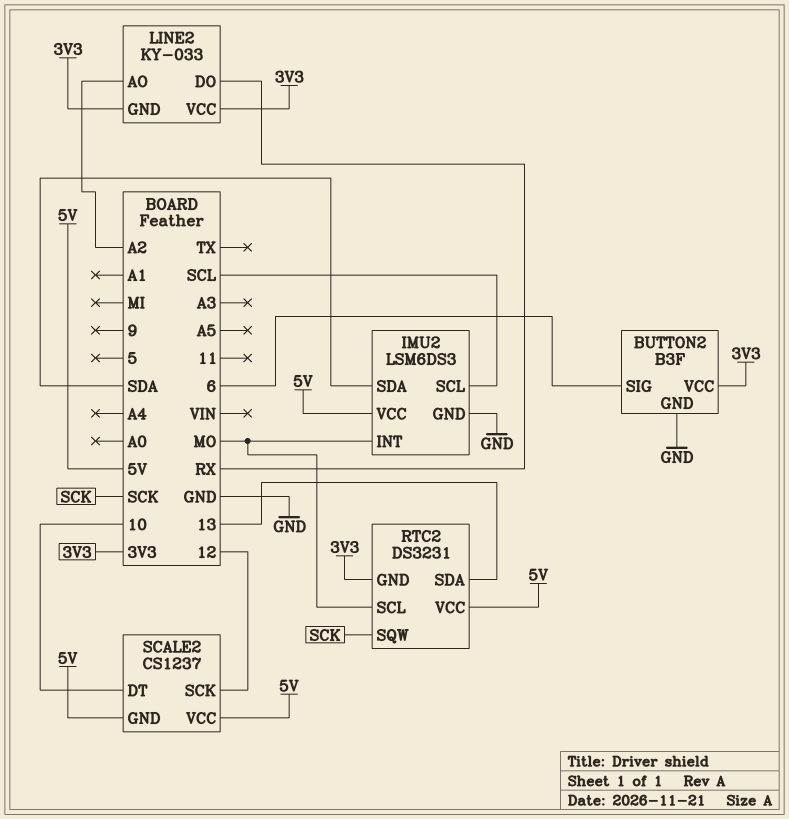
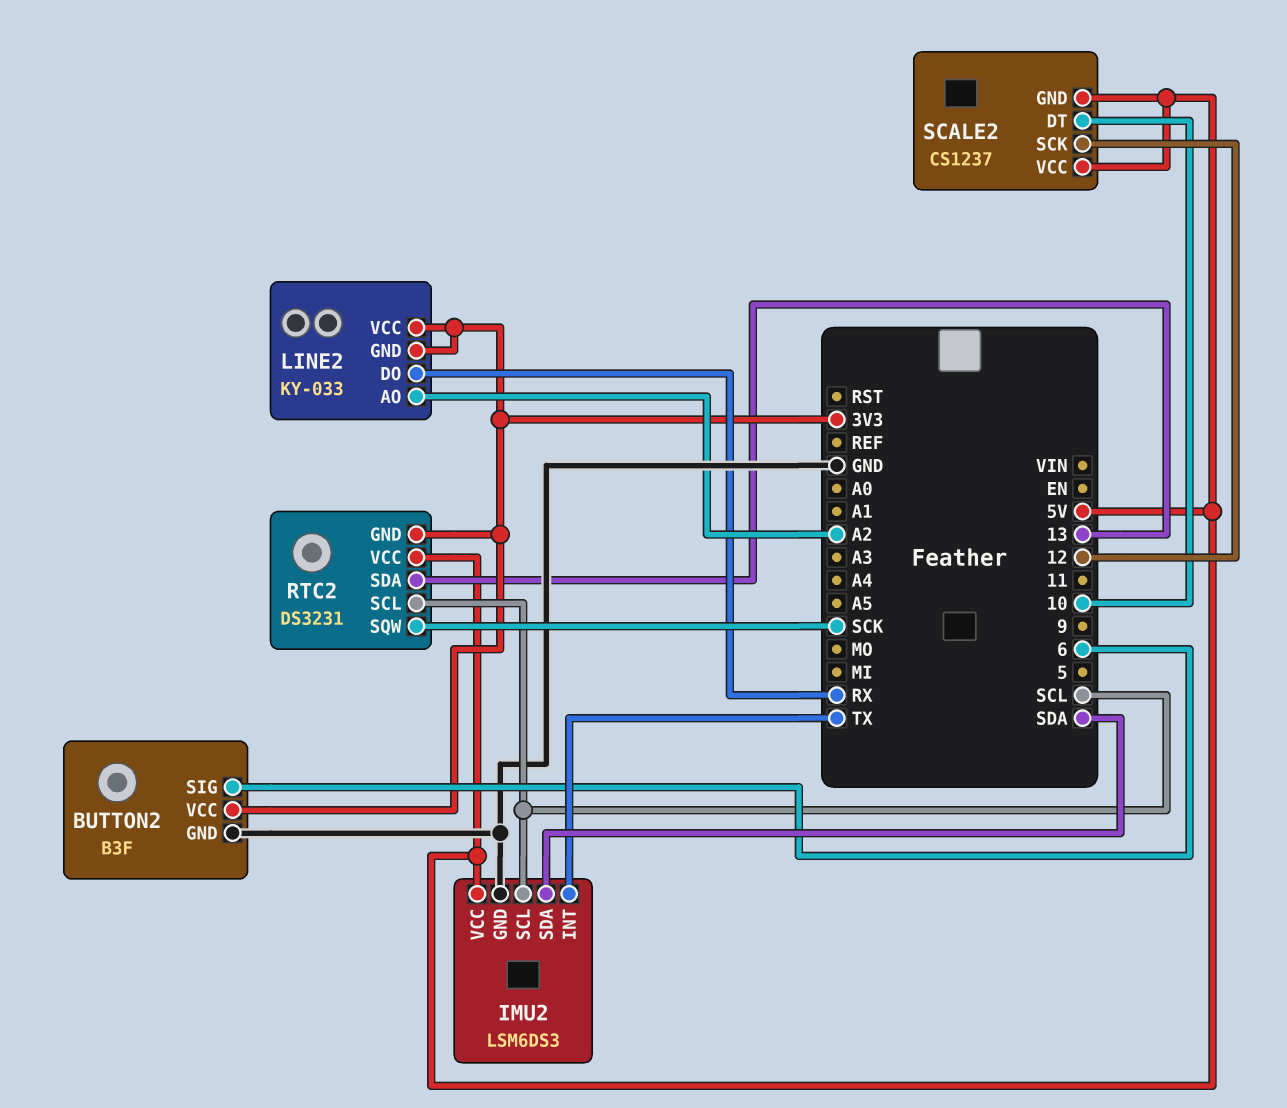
IMU2 pin INT: MO -> TX
RTC2 pin SCL: MO -> SCL

